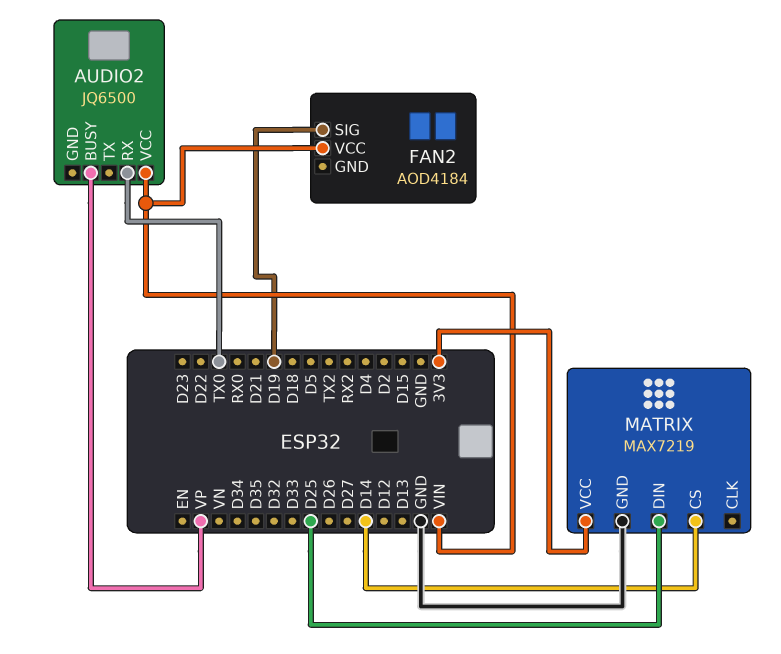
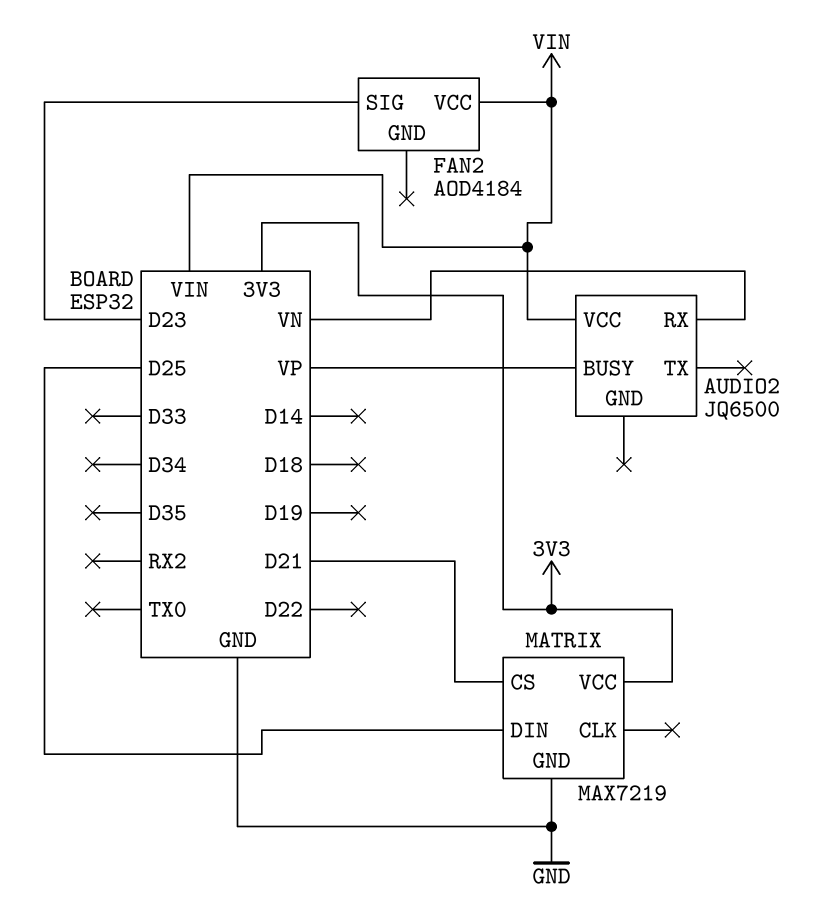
AUDIO2 pin RX: TX0 -> VN
FAN2 pin SIG: D19 -> D23
MATRIX pin CS: D14 -> D21

